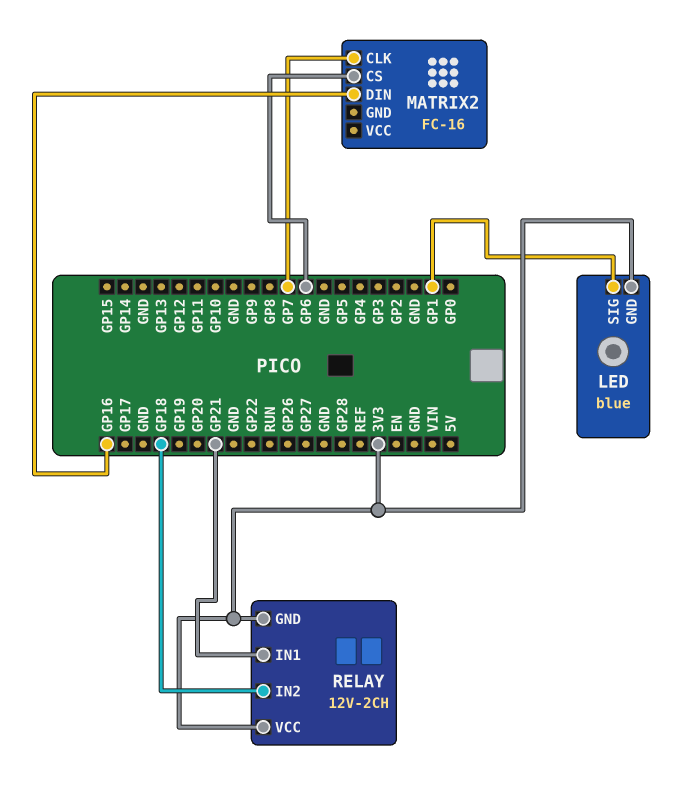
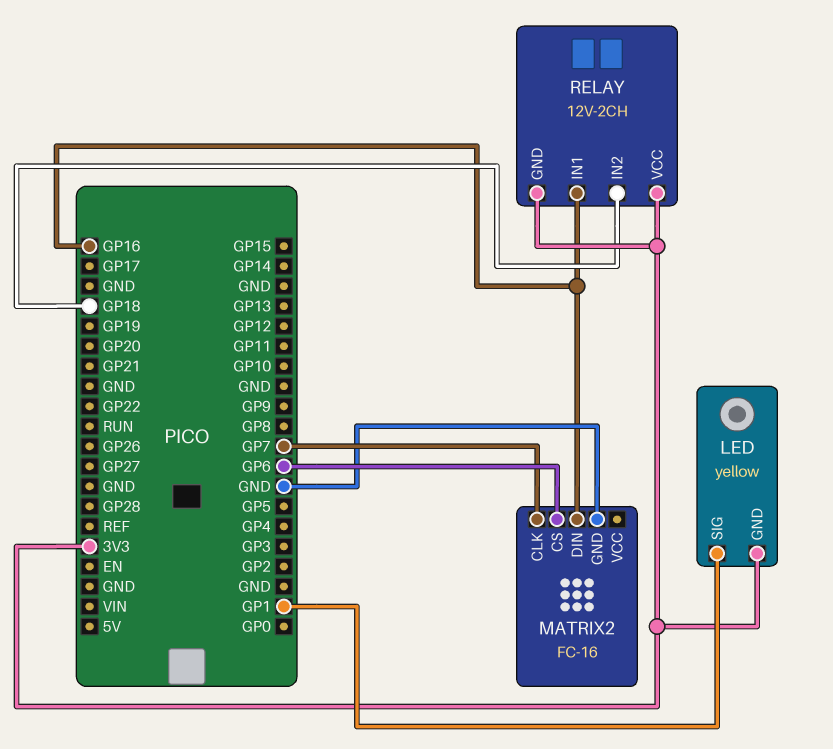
LED: blue -> yellow
MATRIX2 pin GND: none -> GND
RELAY pin IN1: GP21 -> GP16

